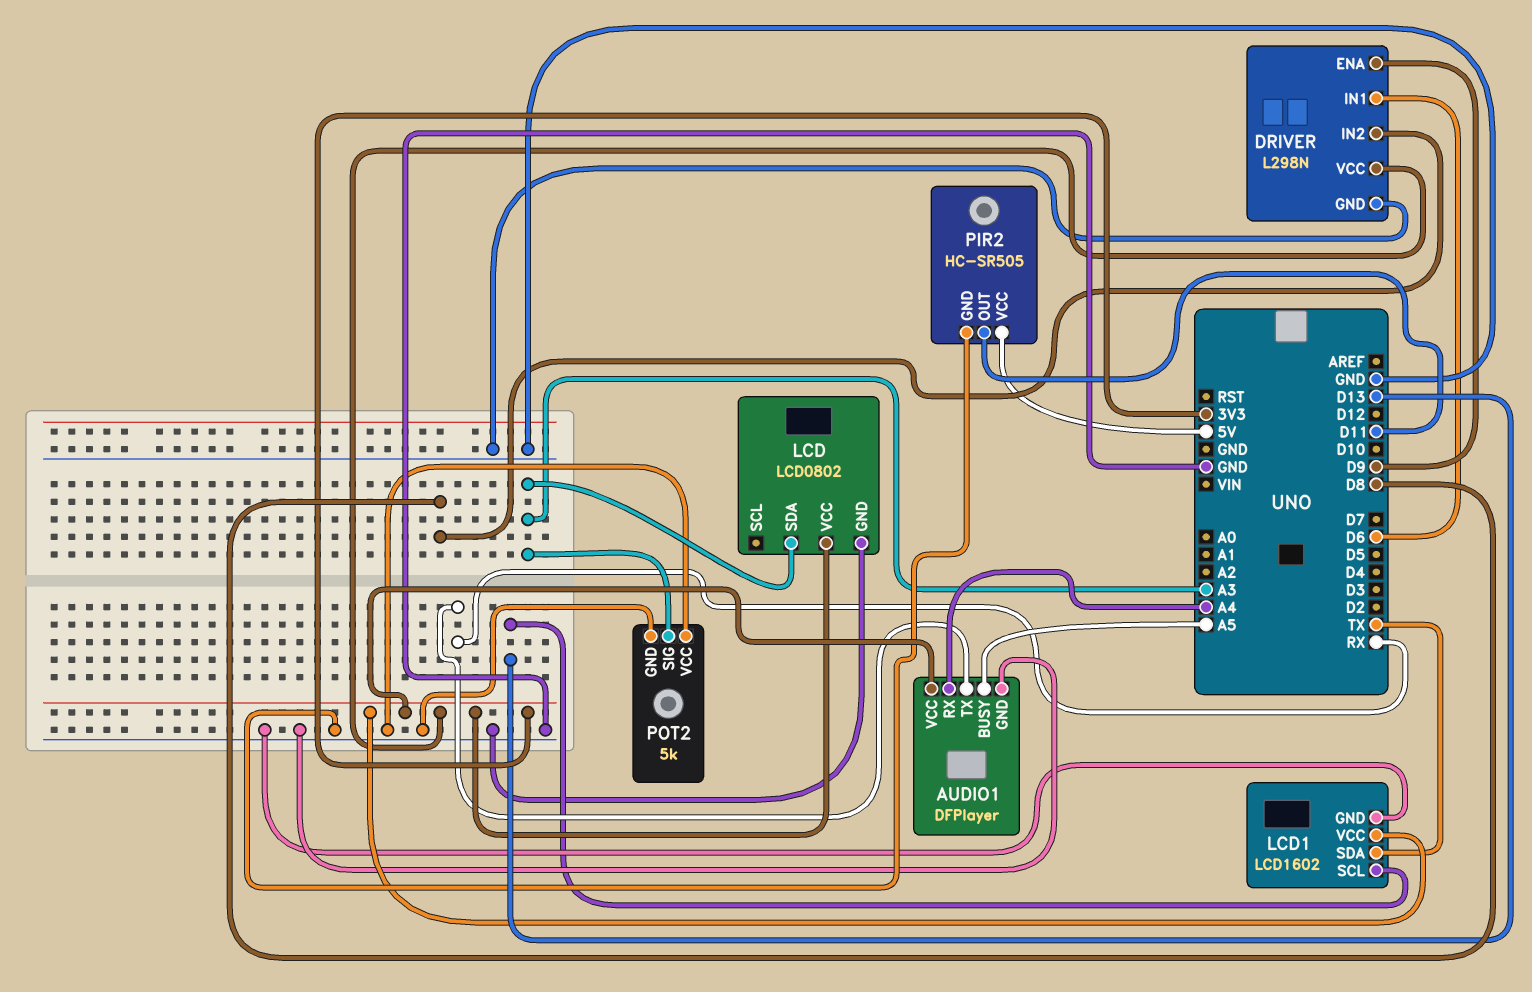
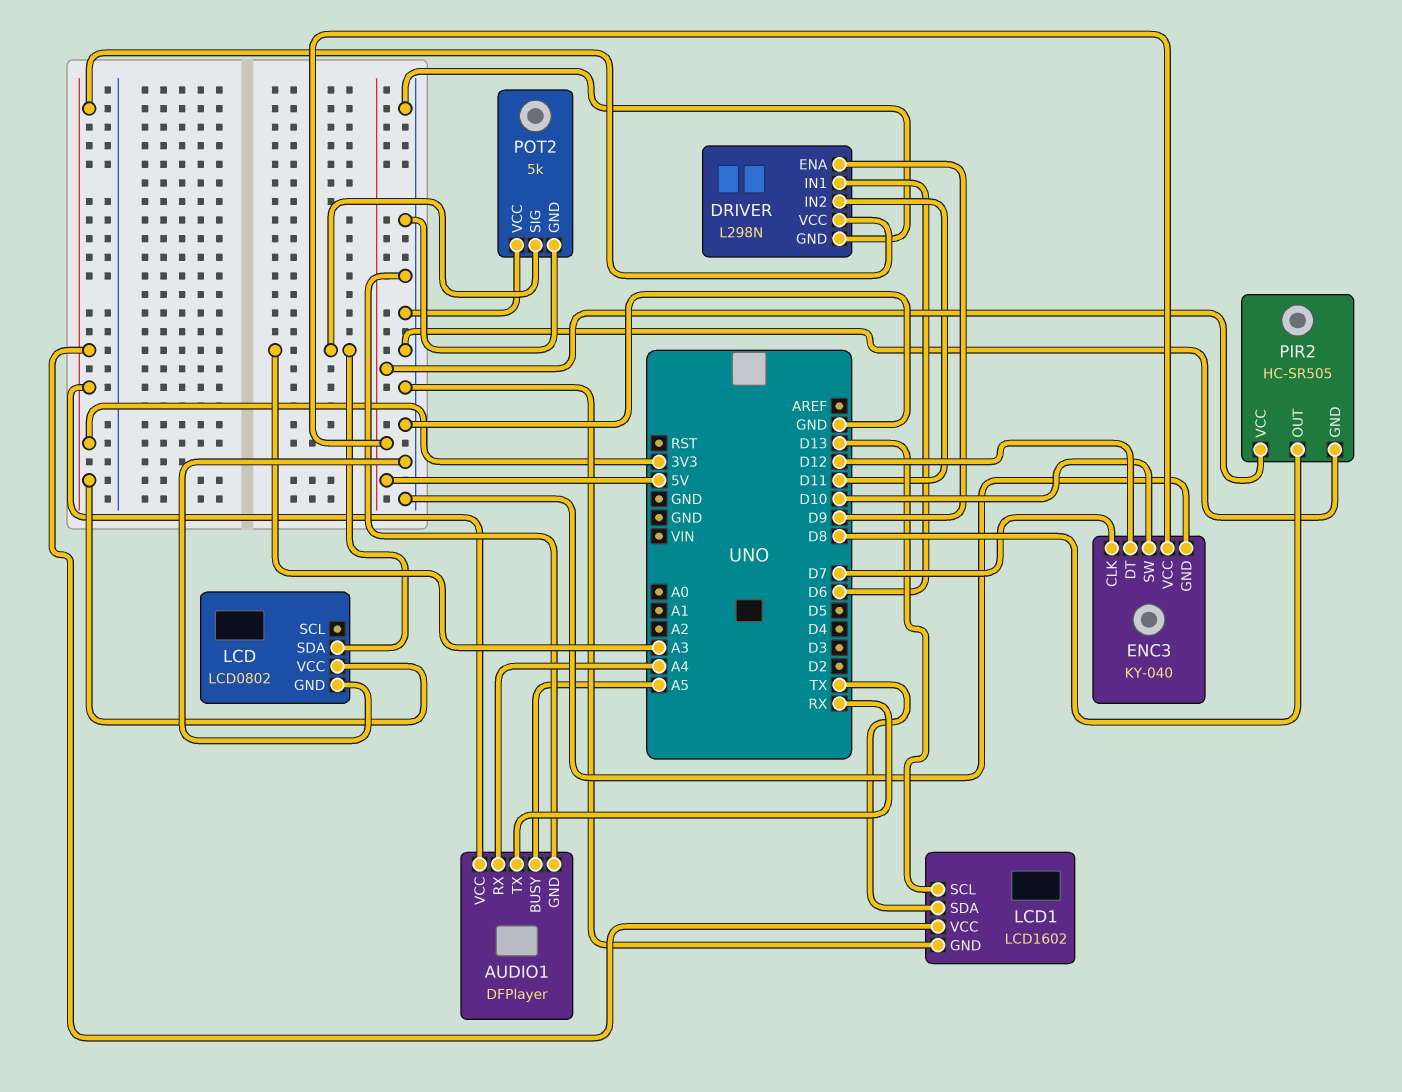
DRIVER pin IN2: D8 -> D11
ENC3: none -> KY-040
ENC3 pin CLK: none -> D7
ENC3 pin DT: none -> D12
ENC3 pin GND: none -> GND
ENC3 pin SW: none -> D10
ENC3 pin VCC: none -> 5V
PIR2 pin OUT: D11 -> D8

